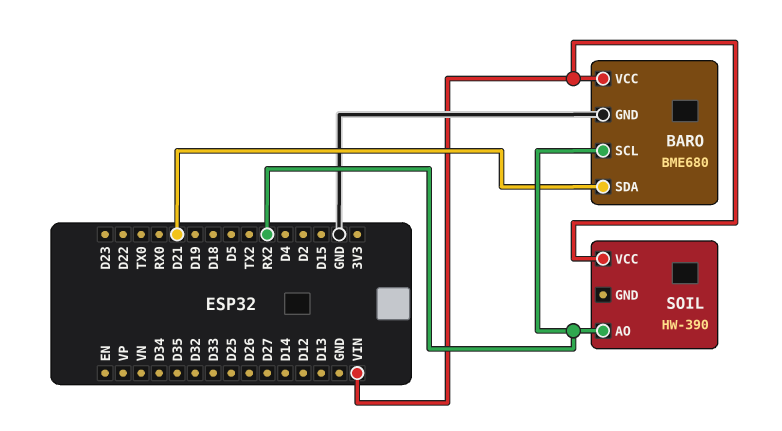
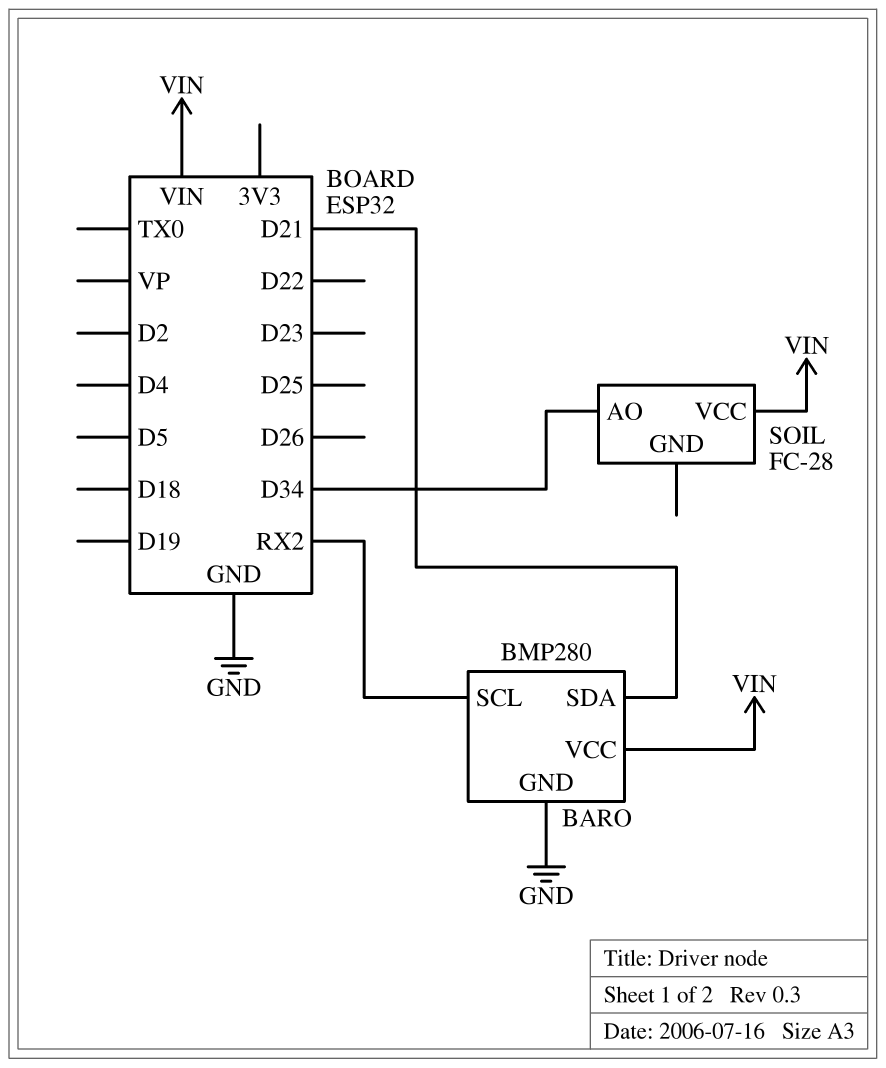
BARO: BME680 -> BMP280
SOIL: HW-390 -> FC-28
SOIL pin AO: RX2 -> D34

